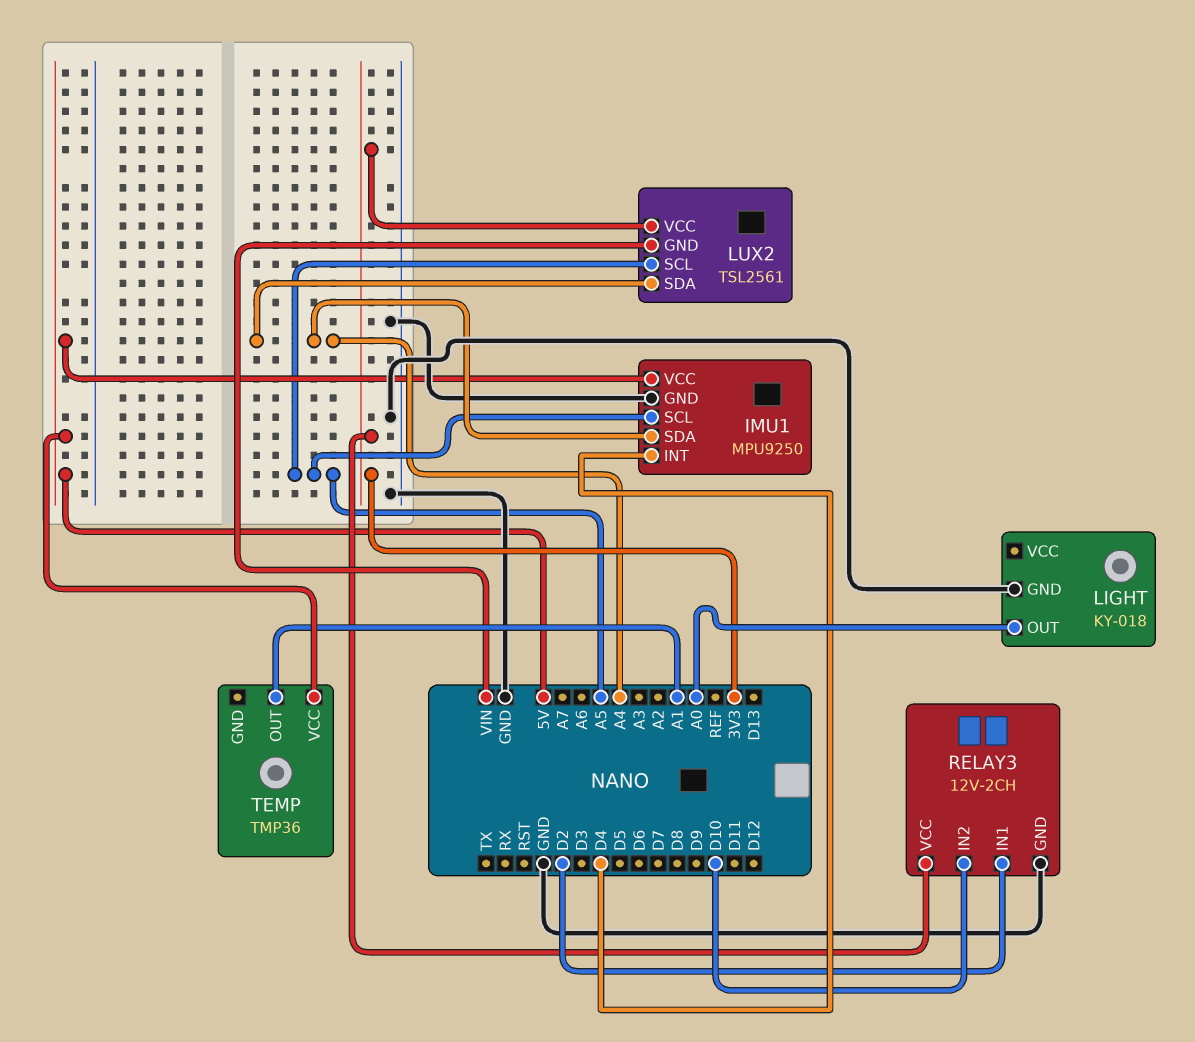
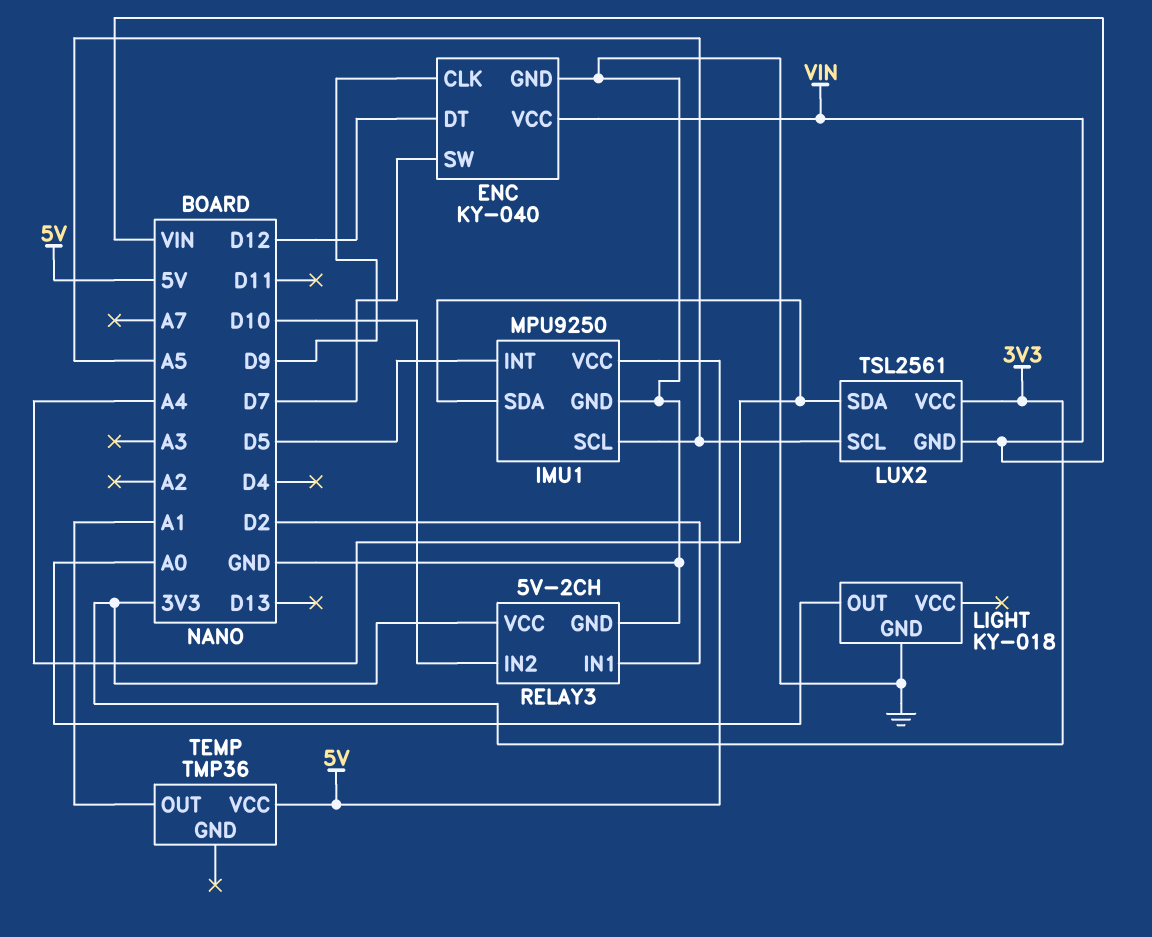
ENC: none -> KY-040
ENC pin CLK: none -> D9
ENC pin DT: none -> D12
ENC pin GND: none -> GND
ENC pin SW: none -> D7
ENC pin VCC: none -> VIN
IMU1 pin INT: D4 -> D5
RELAY3: 12V-2CH -> 5V-2CH

